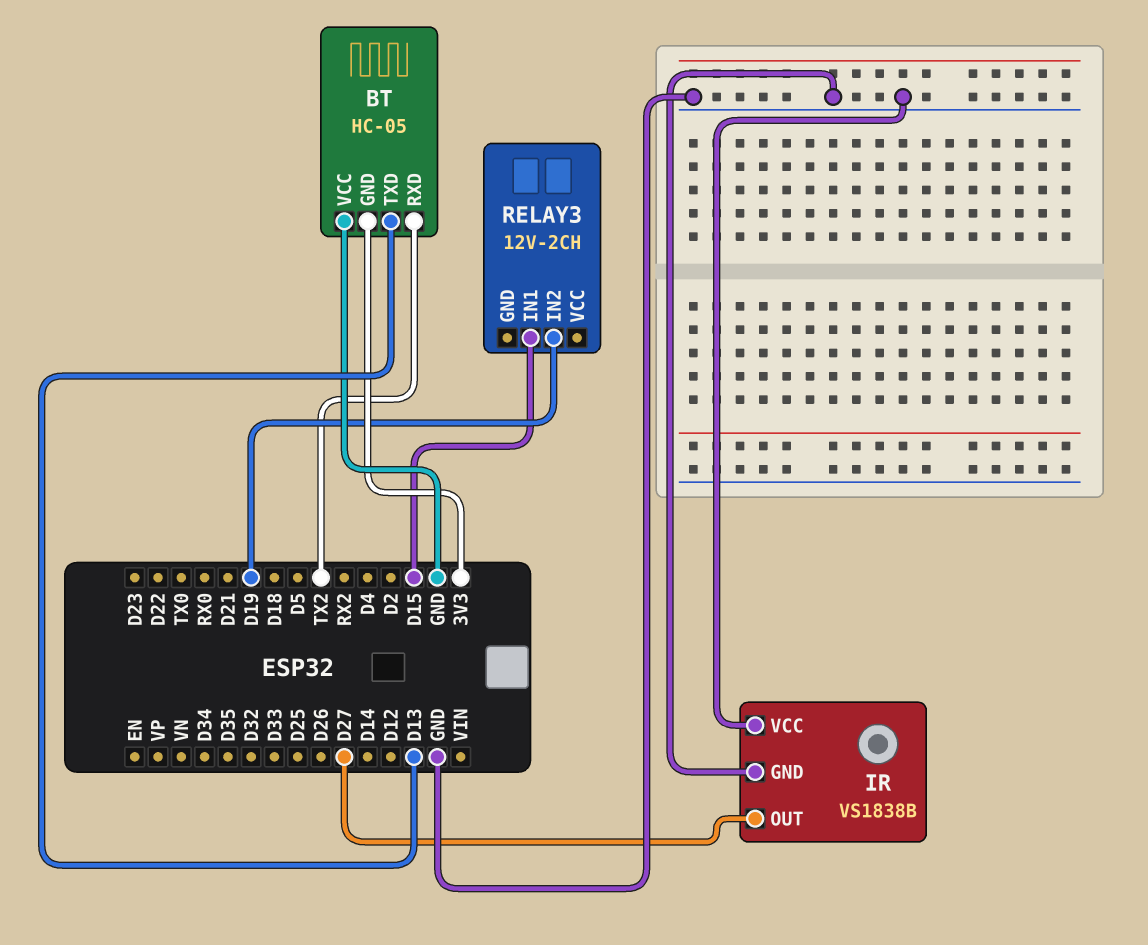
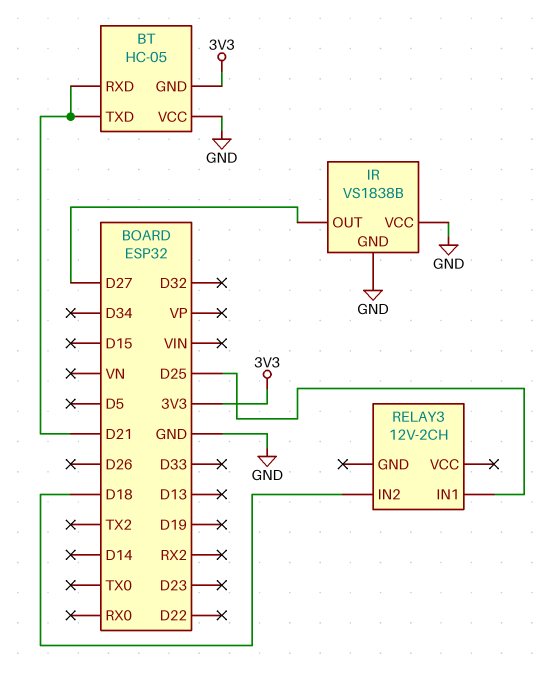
BT pin RXD: TX2 -> D21
BT pin TXD: D13 -> D21
RELAY3 pin IN1: D15 -> D25
RELAY3 pin IN2: D19 -> D18

